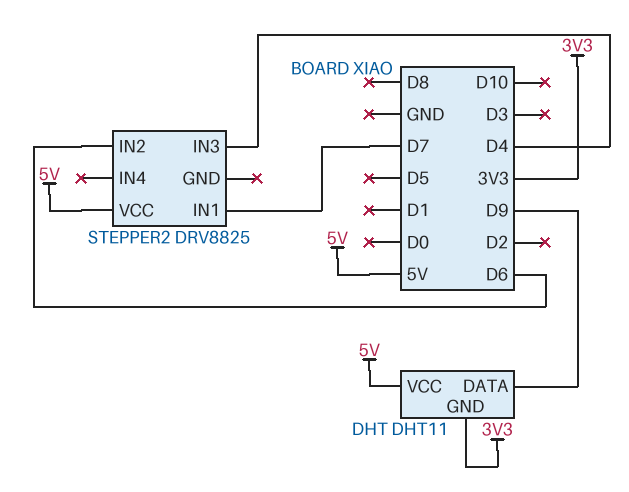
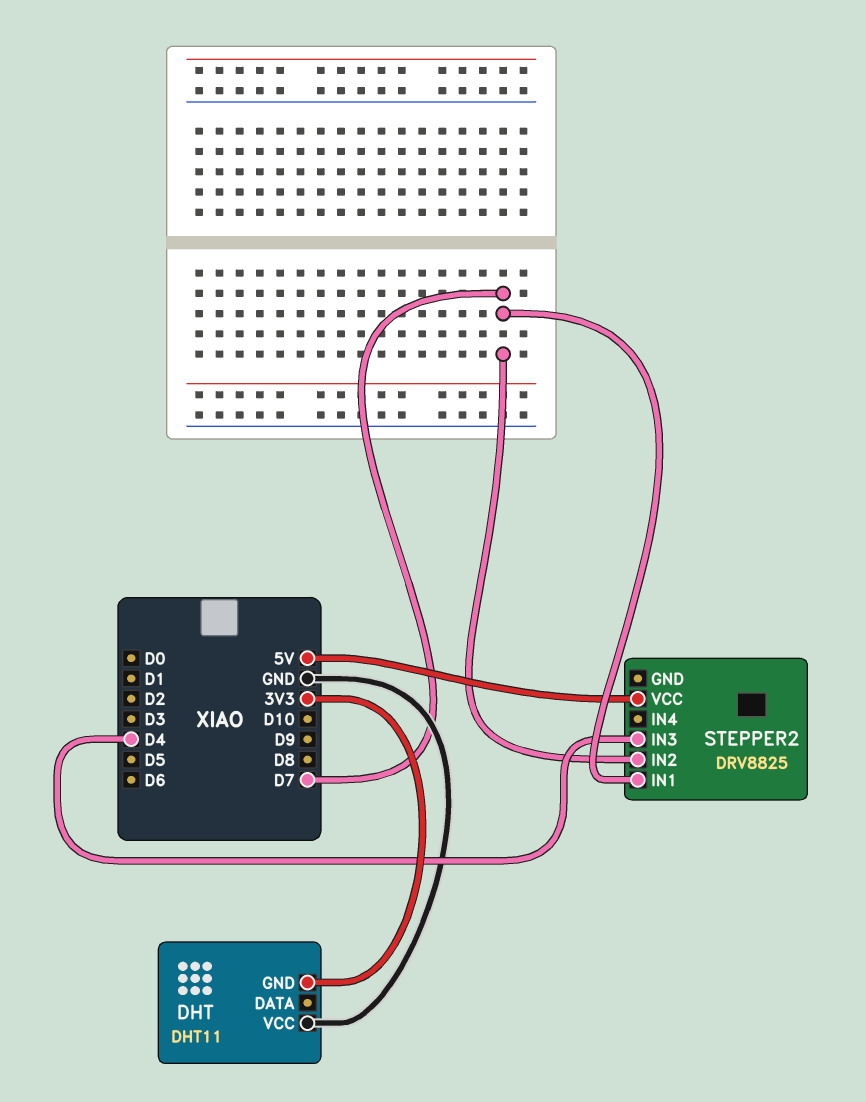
DHT pin DATA: D9 -> none
DHT pin VCC: 5V -> GND
STEPPER2 pin IN2: D6 -> D7

